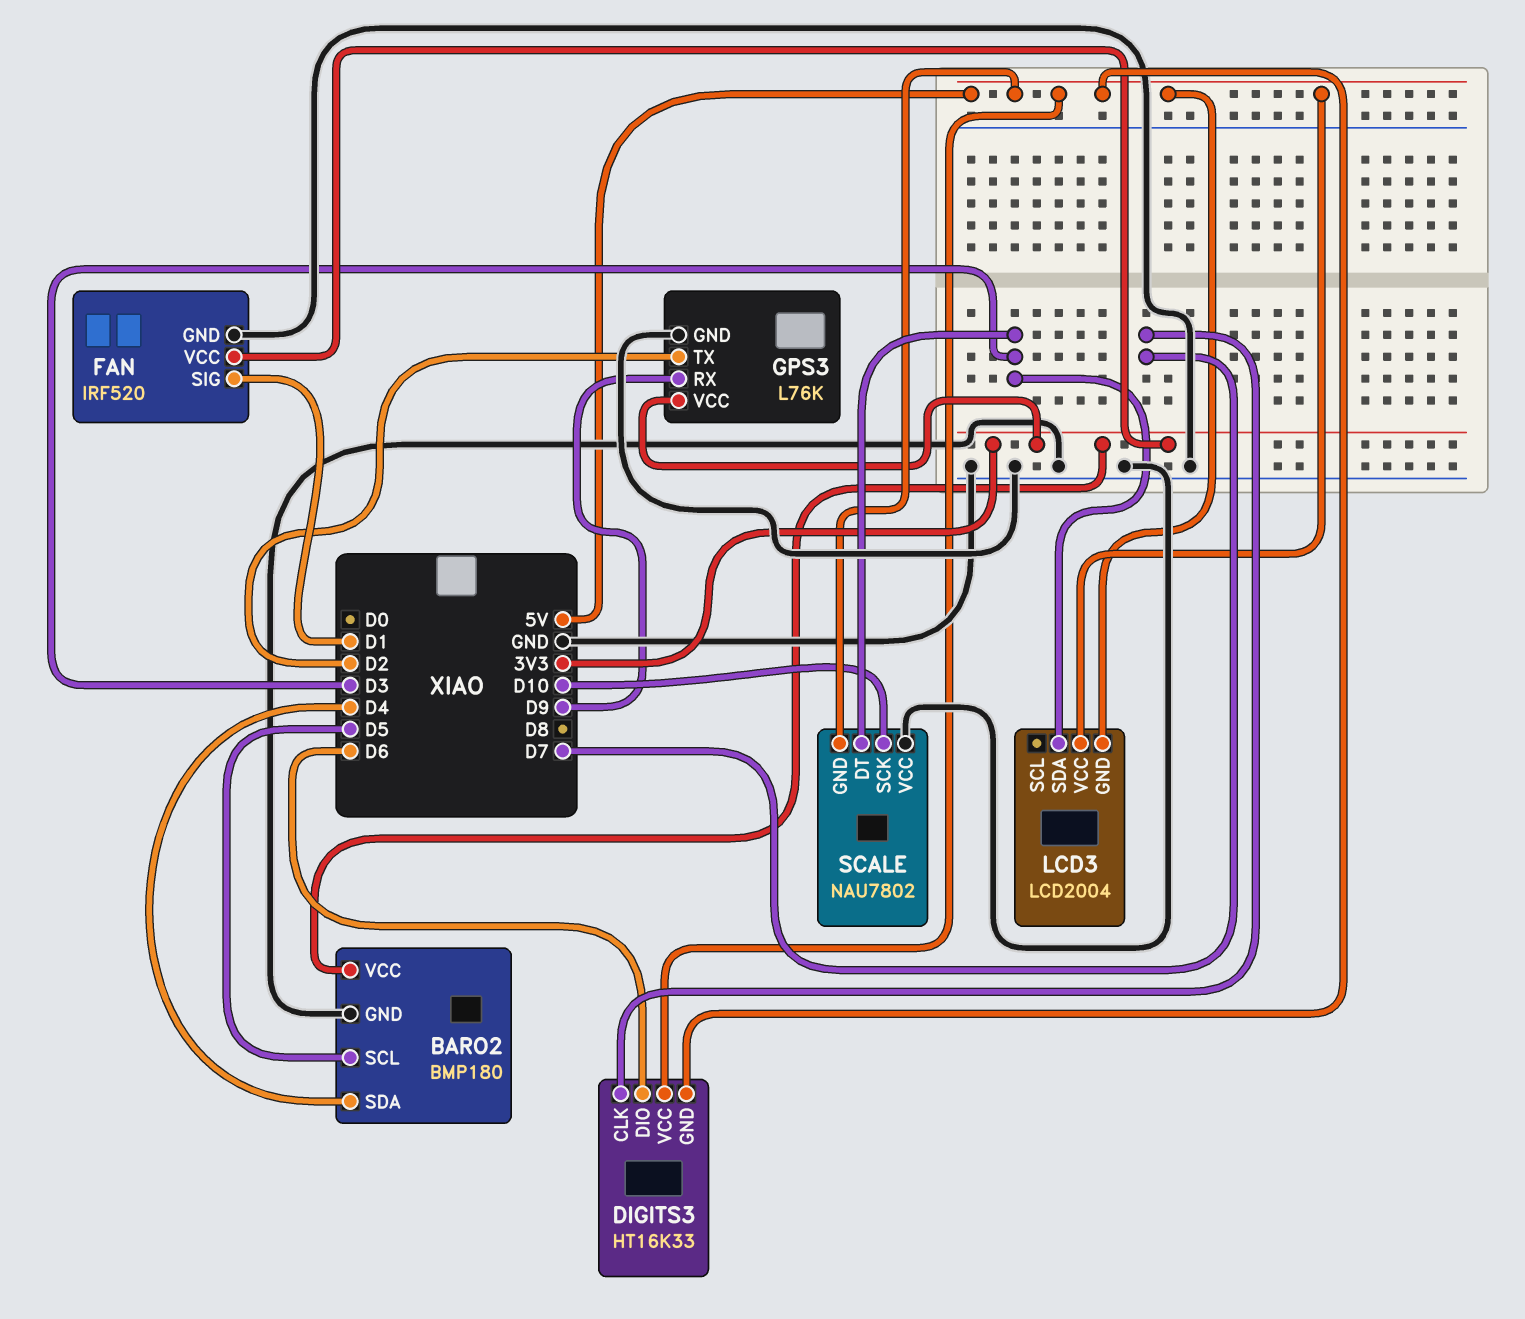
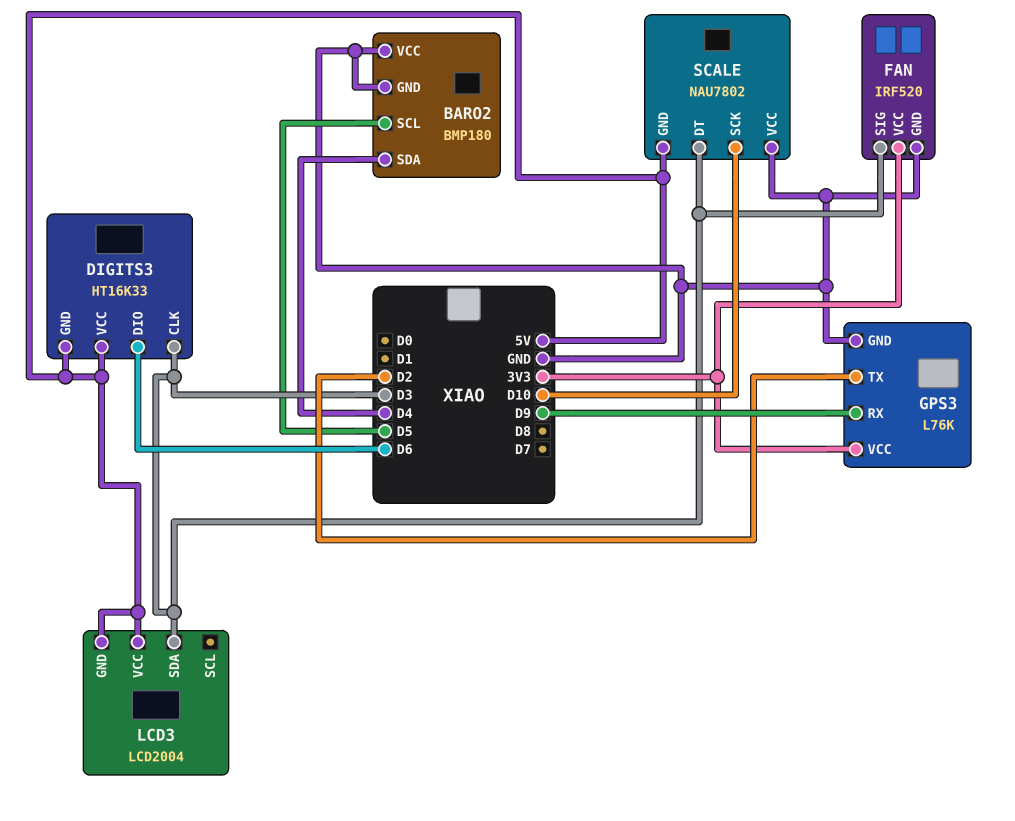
BARO2 pin VCC: 3V3 -> GND
DIGITS3 pin CLK: D7 -> D3
FAN pin SIG: D1 -> D3

